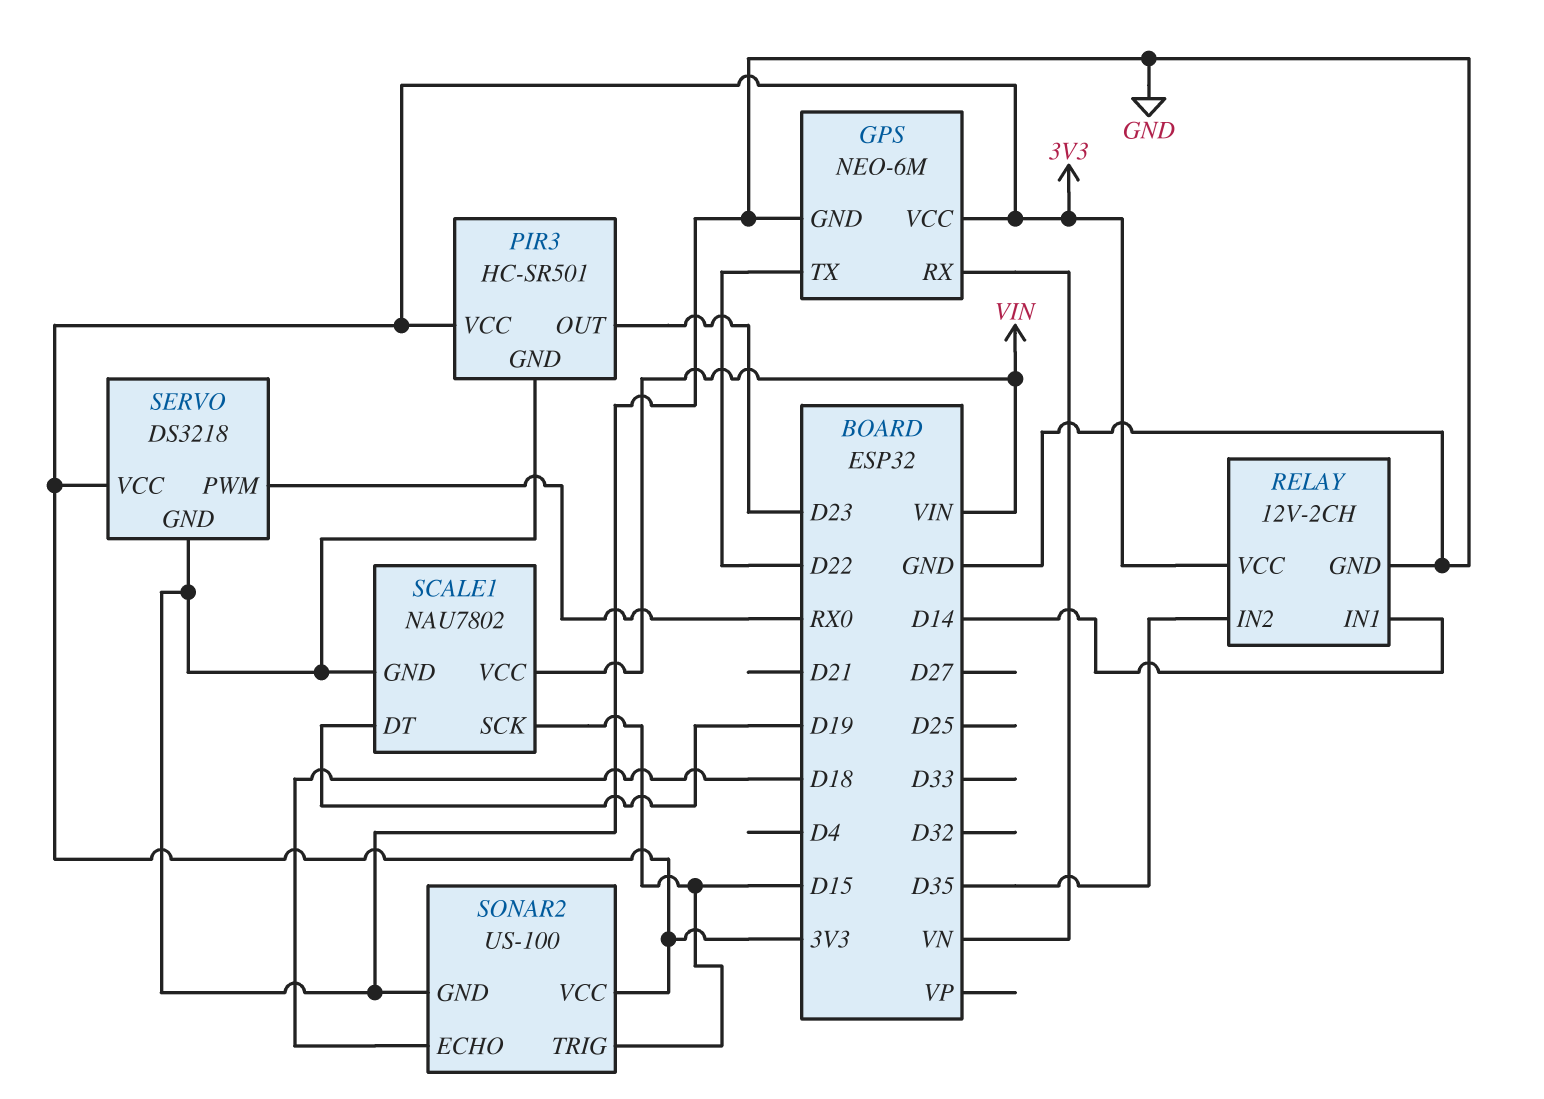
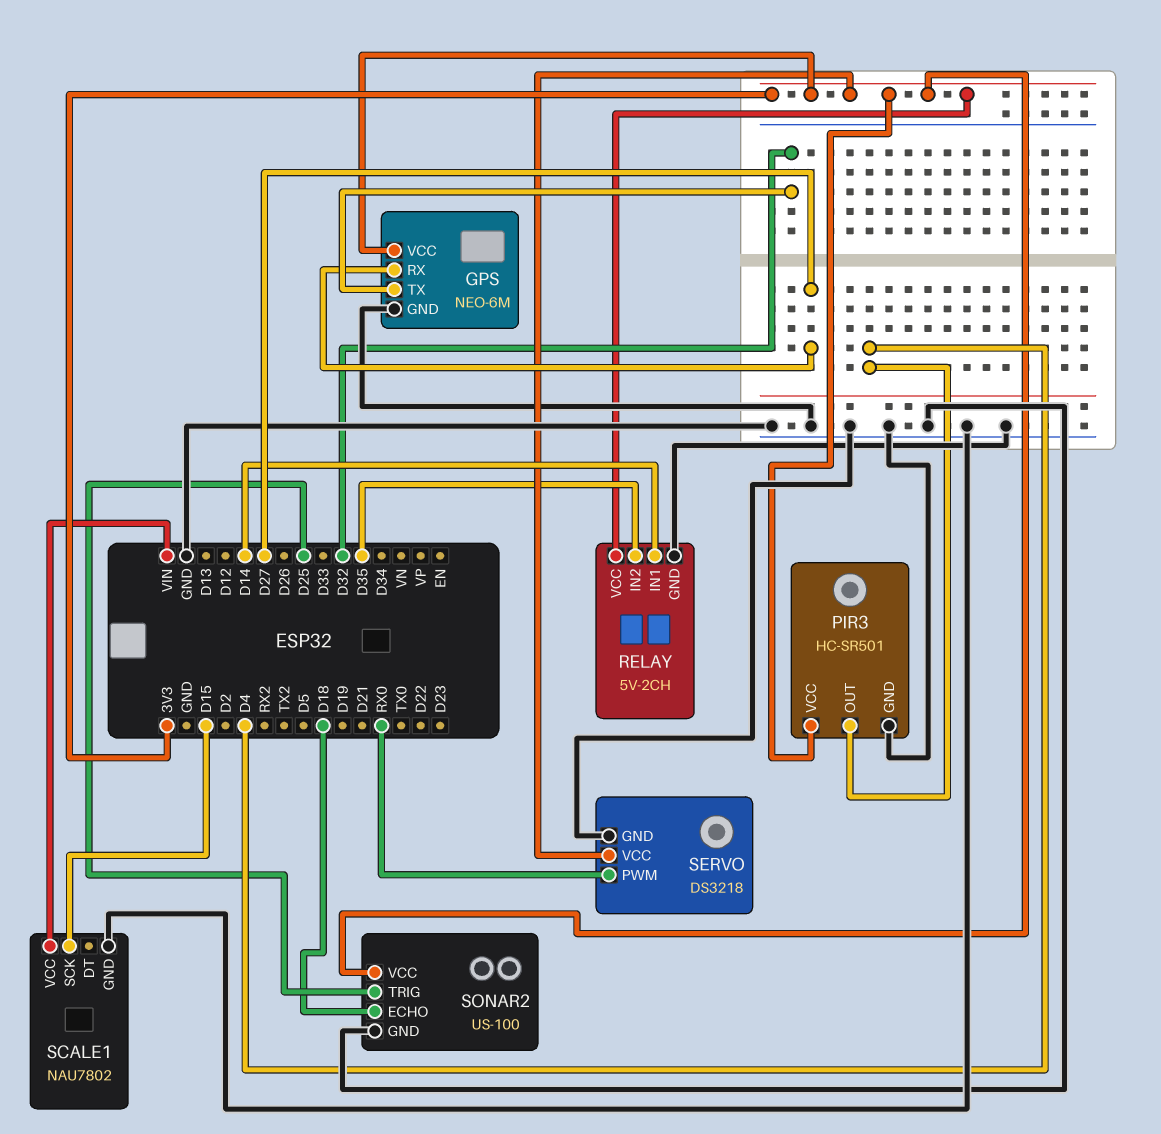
GPS pin RX: VN -> D27
GPS pin TX: D22 -> D32
PIR3 pin OUT: D23 -> D4
RELAY: 12V-2CH -> 5V-2CH
SCALE1 pin DT: D19 -> none
SONAR2 pin TRIG: D15 -> D25

